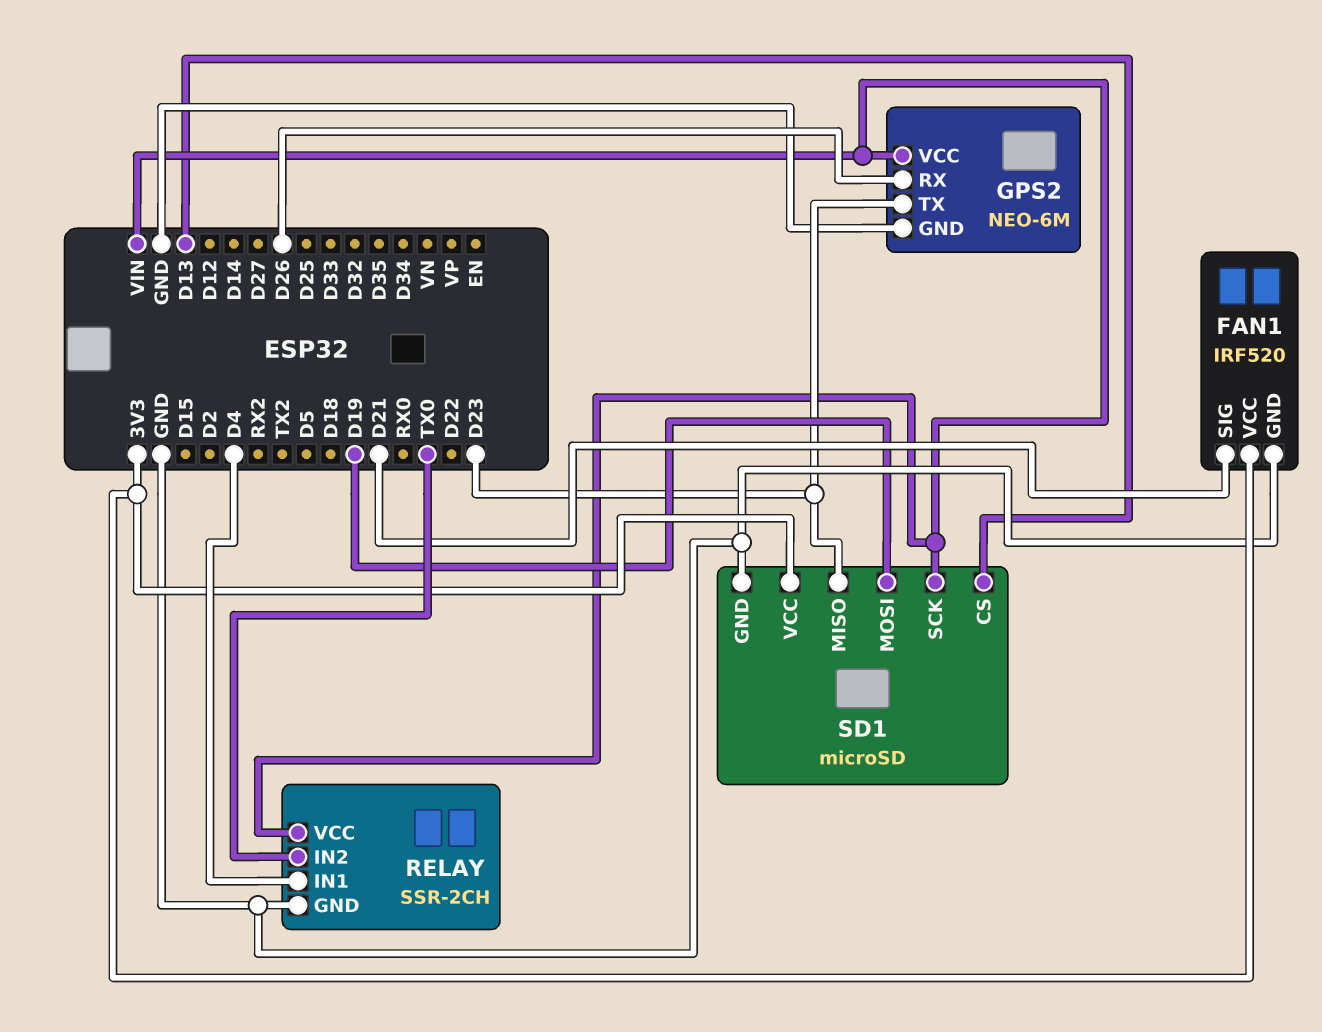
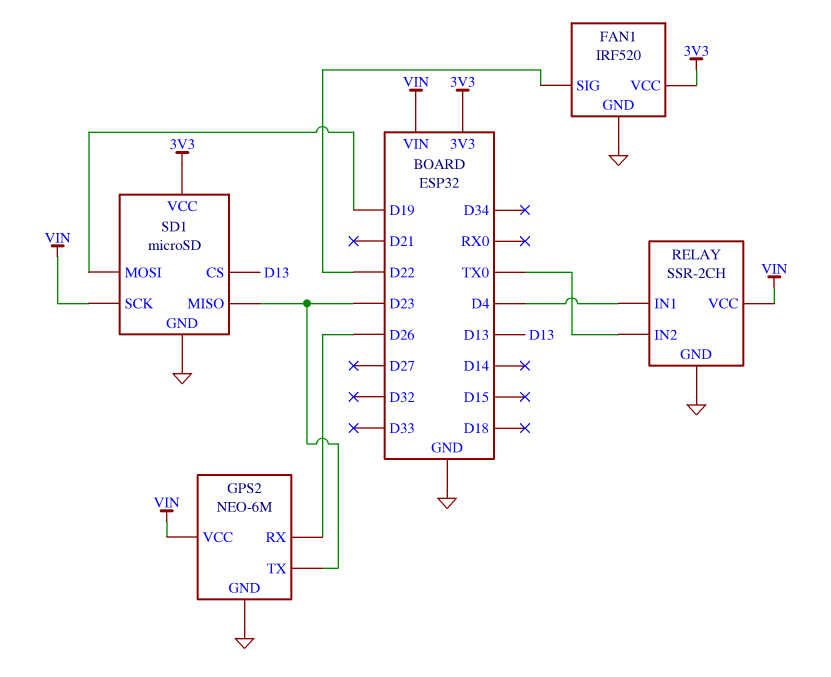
FAN1 pin SIG: D21 -> D22

